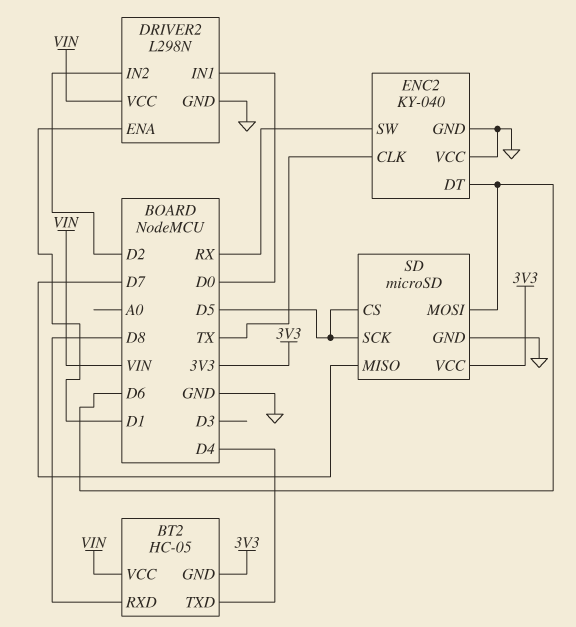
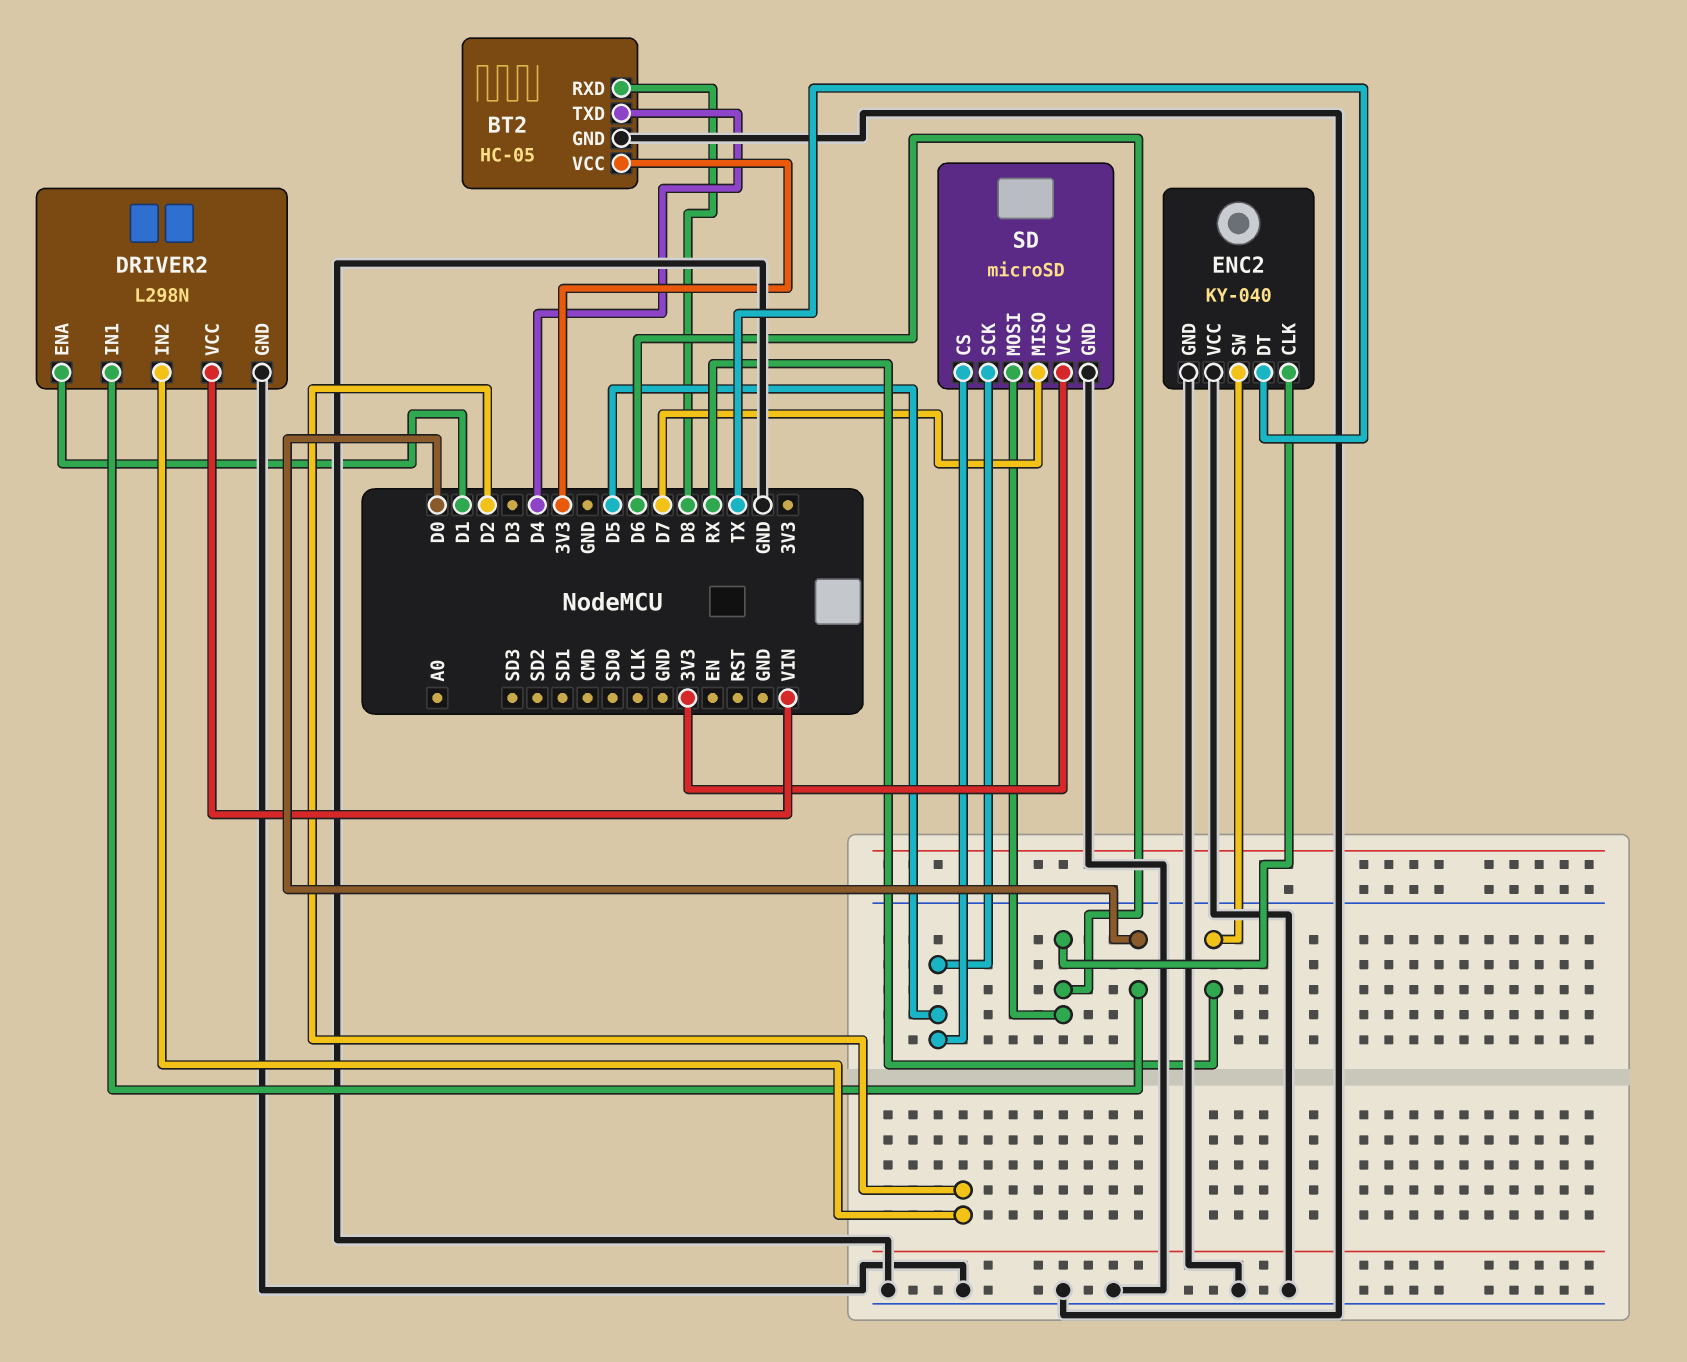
BT2 pin GND: 3V3 -> GND
BT2 pin VCC: VIN -> 3V3
ENC2 pin CLK: TX -> D6
ENC2 pin DT: D6 -> TX

